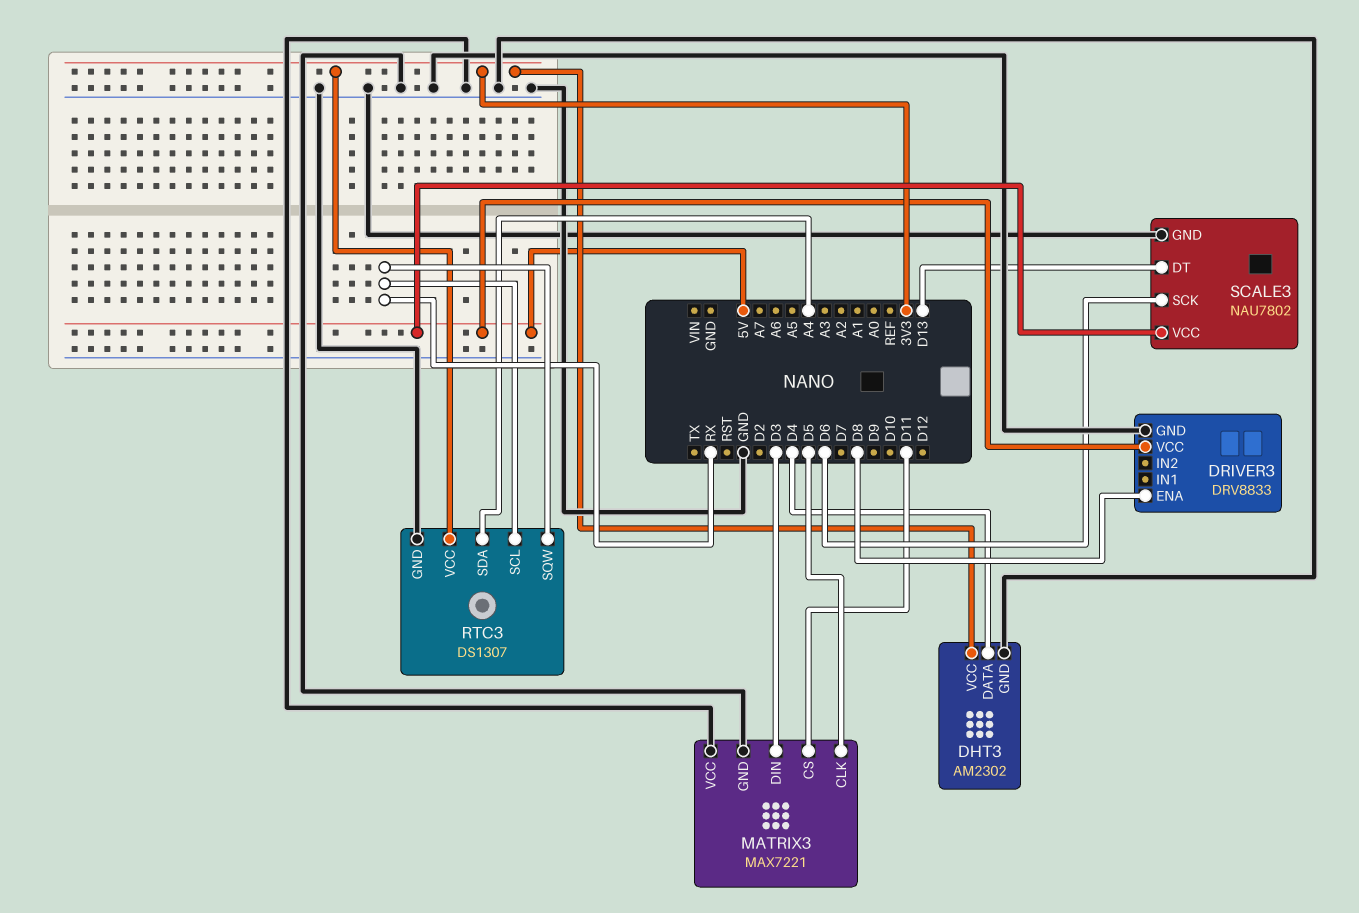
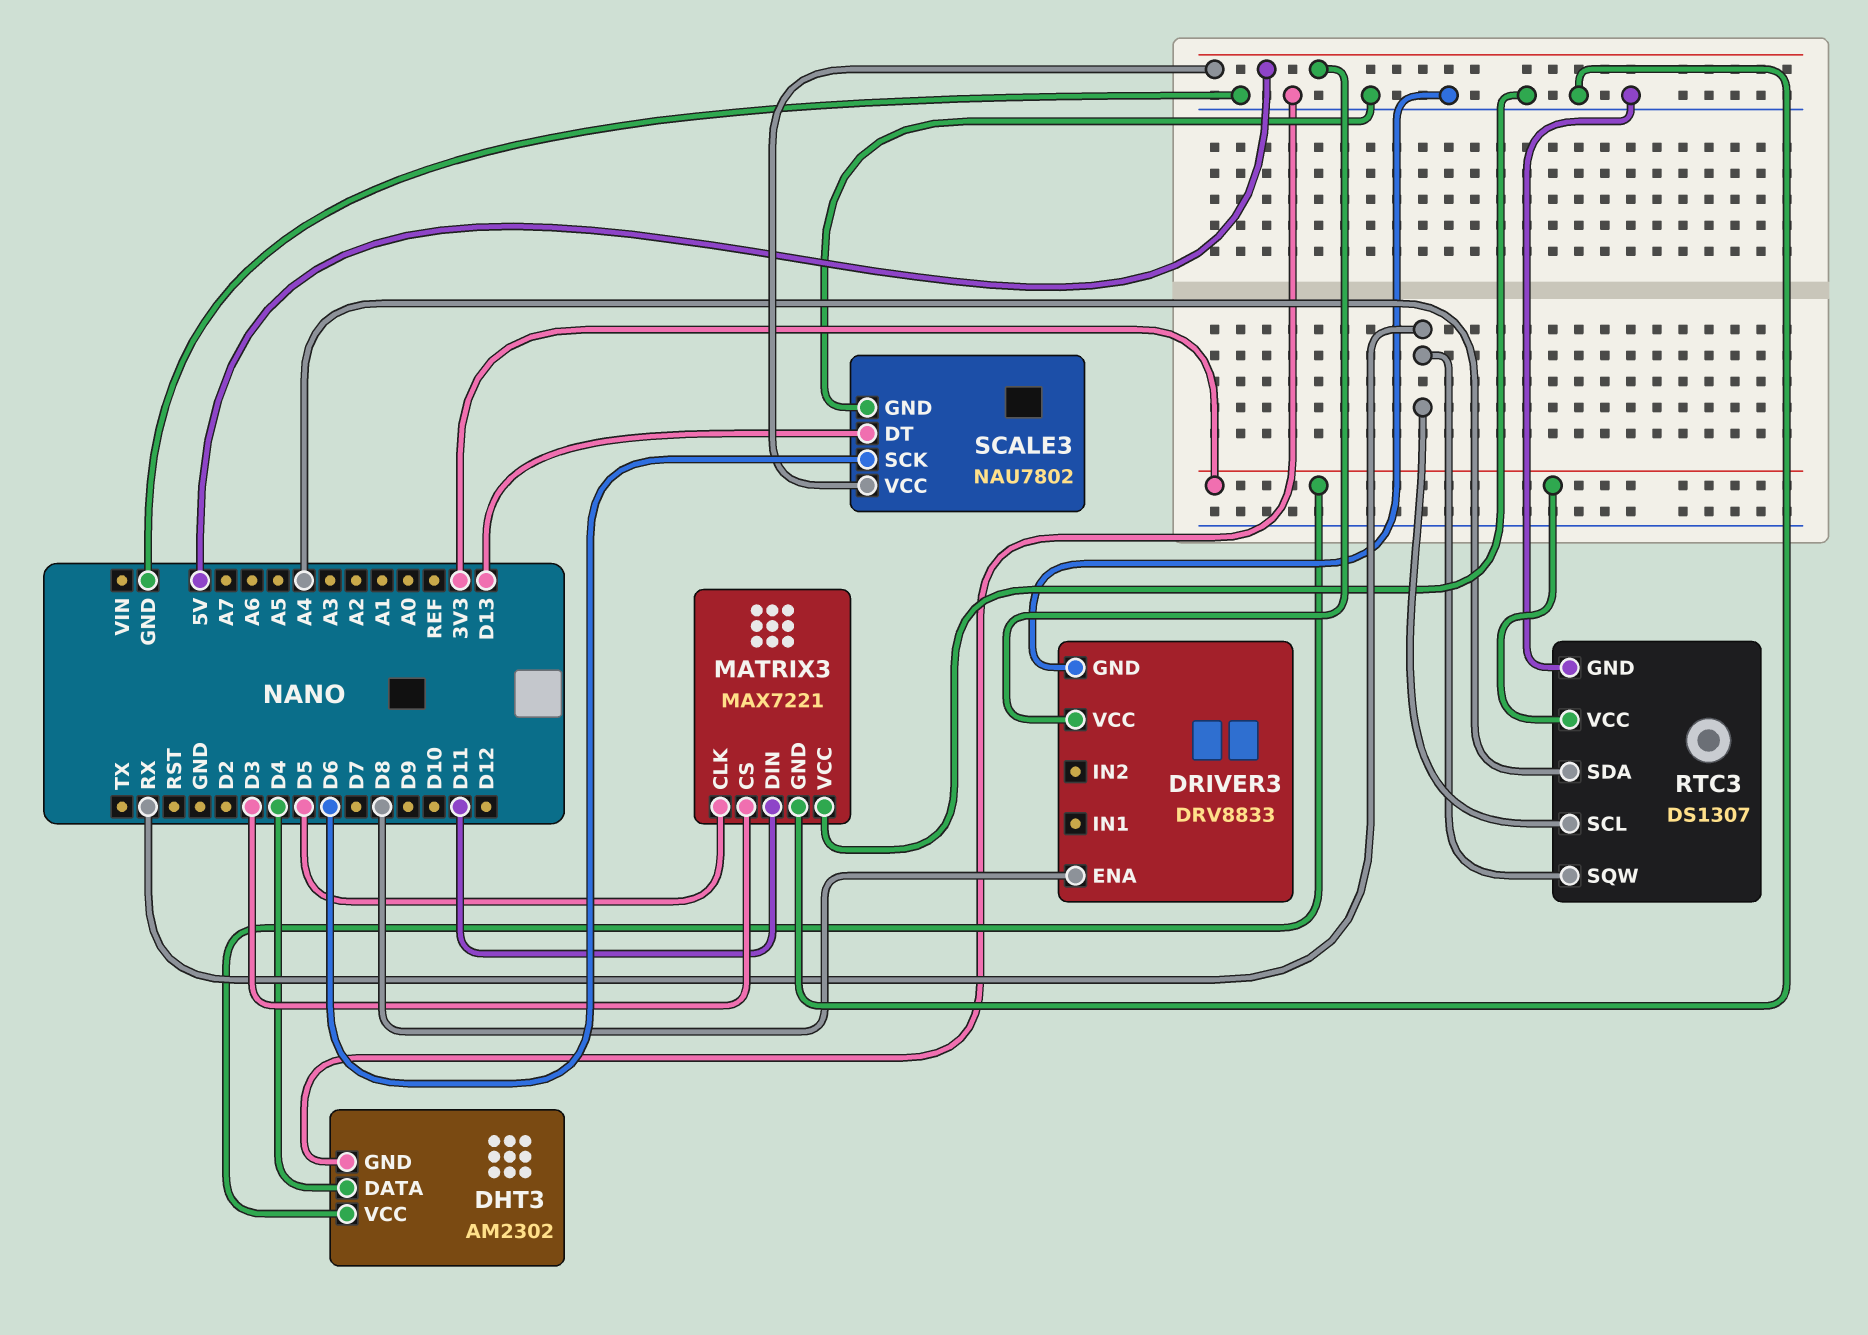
MATRIX3 pin CS: D11 -> D3
MATRIX3 pin DIN: D3 -> D11

